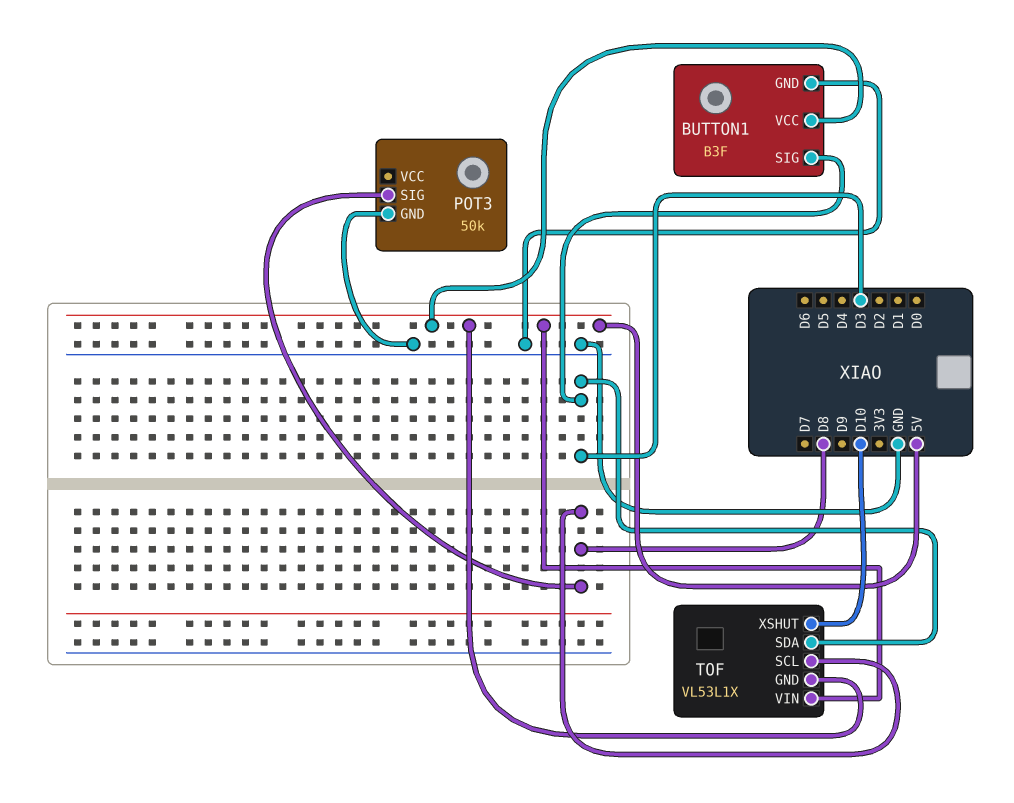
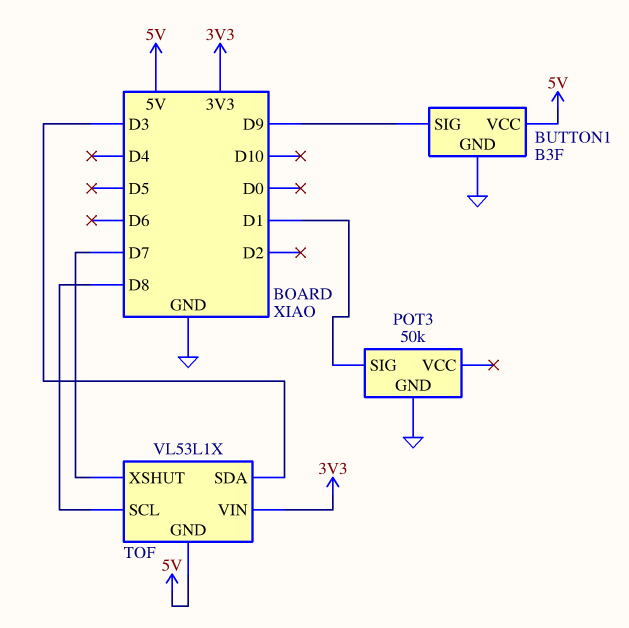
BUTTON1 pin SIG: D3 -> D9
POT3 pin SIG: D8 -> D1
TOF pin VIN: 5V -> 3V3
TOF pin XSHUT: D10 -> D7

